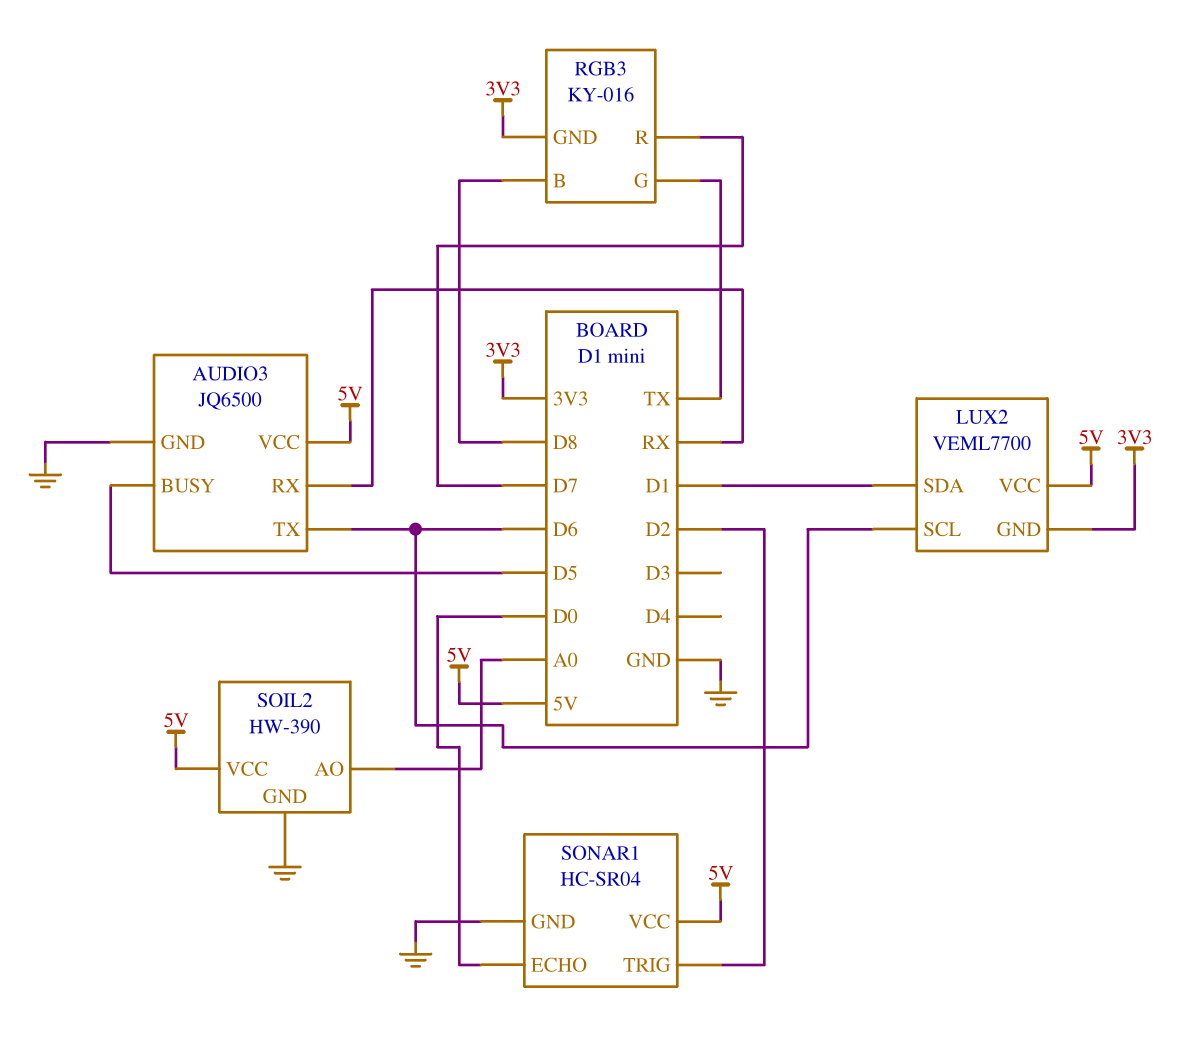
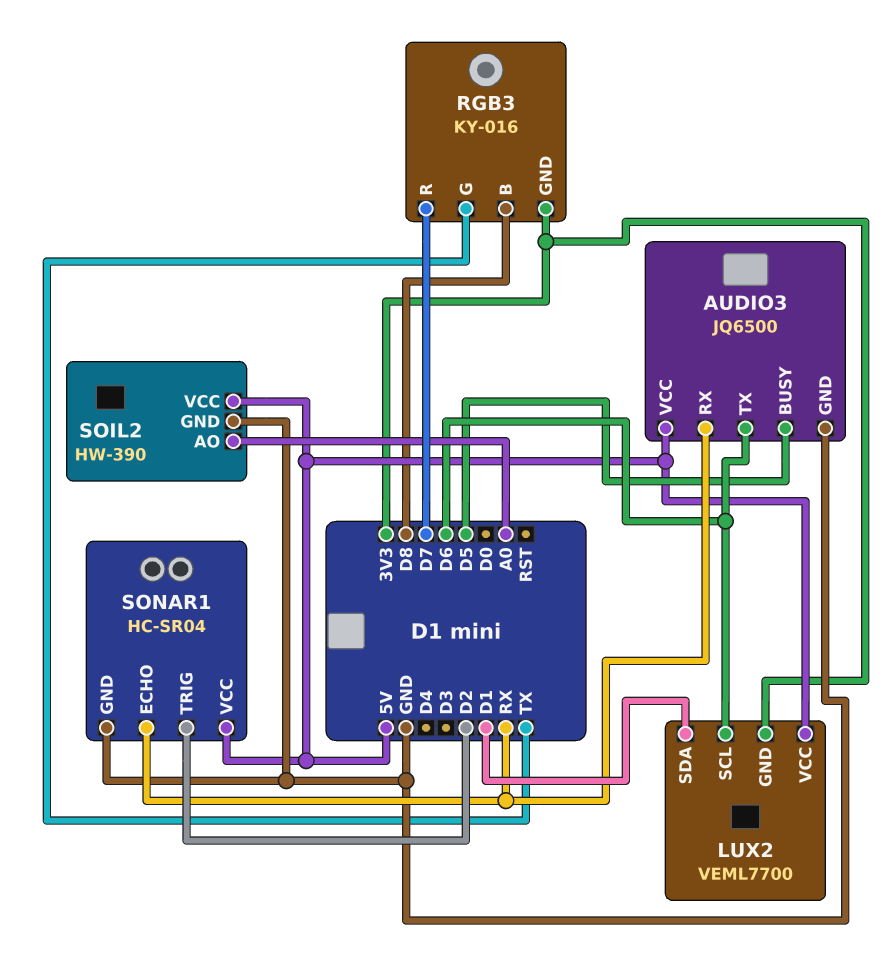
SONAR1 pin ECHO: D0 -> RX

